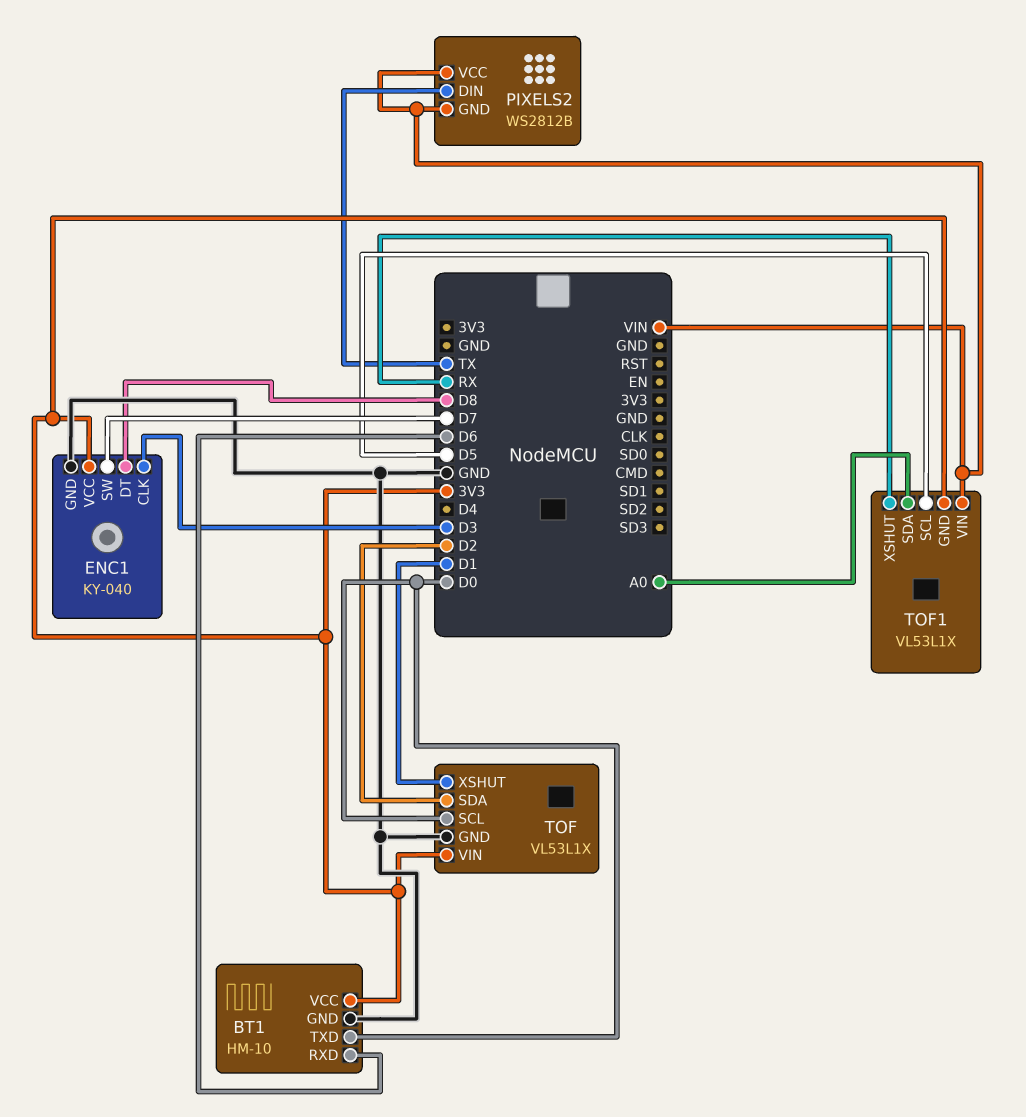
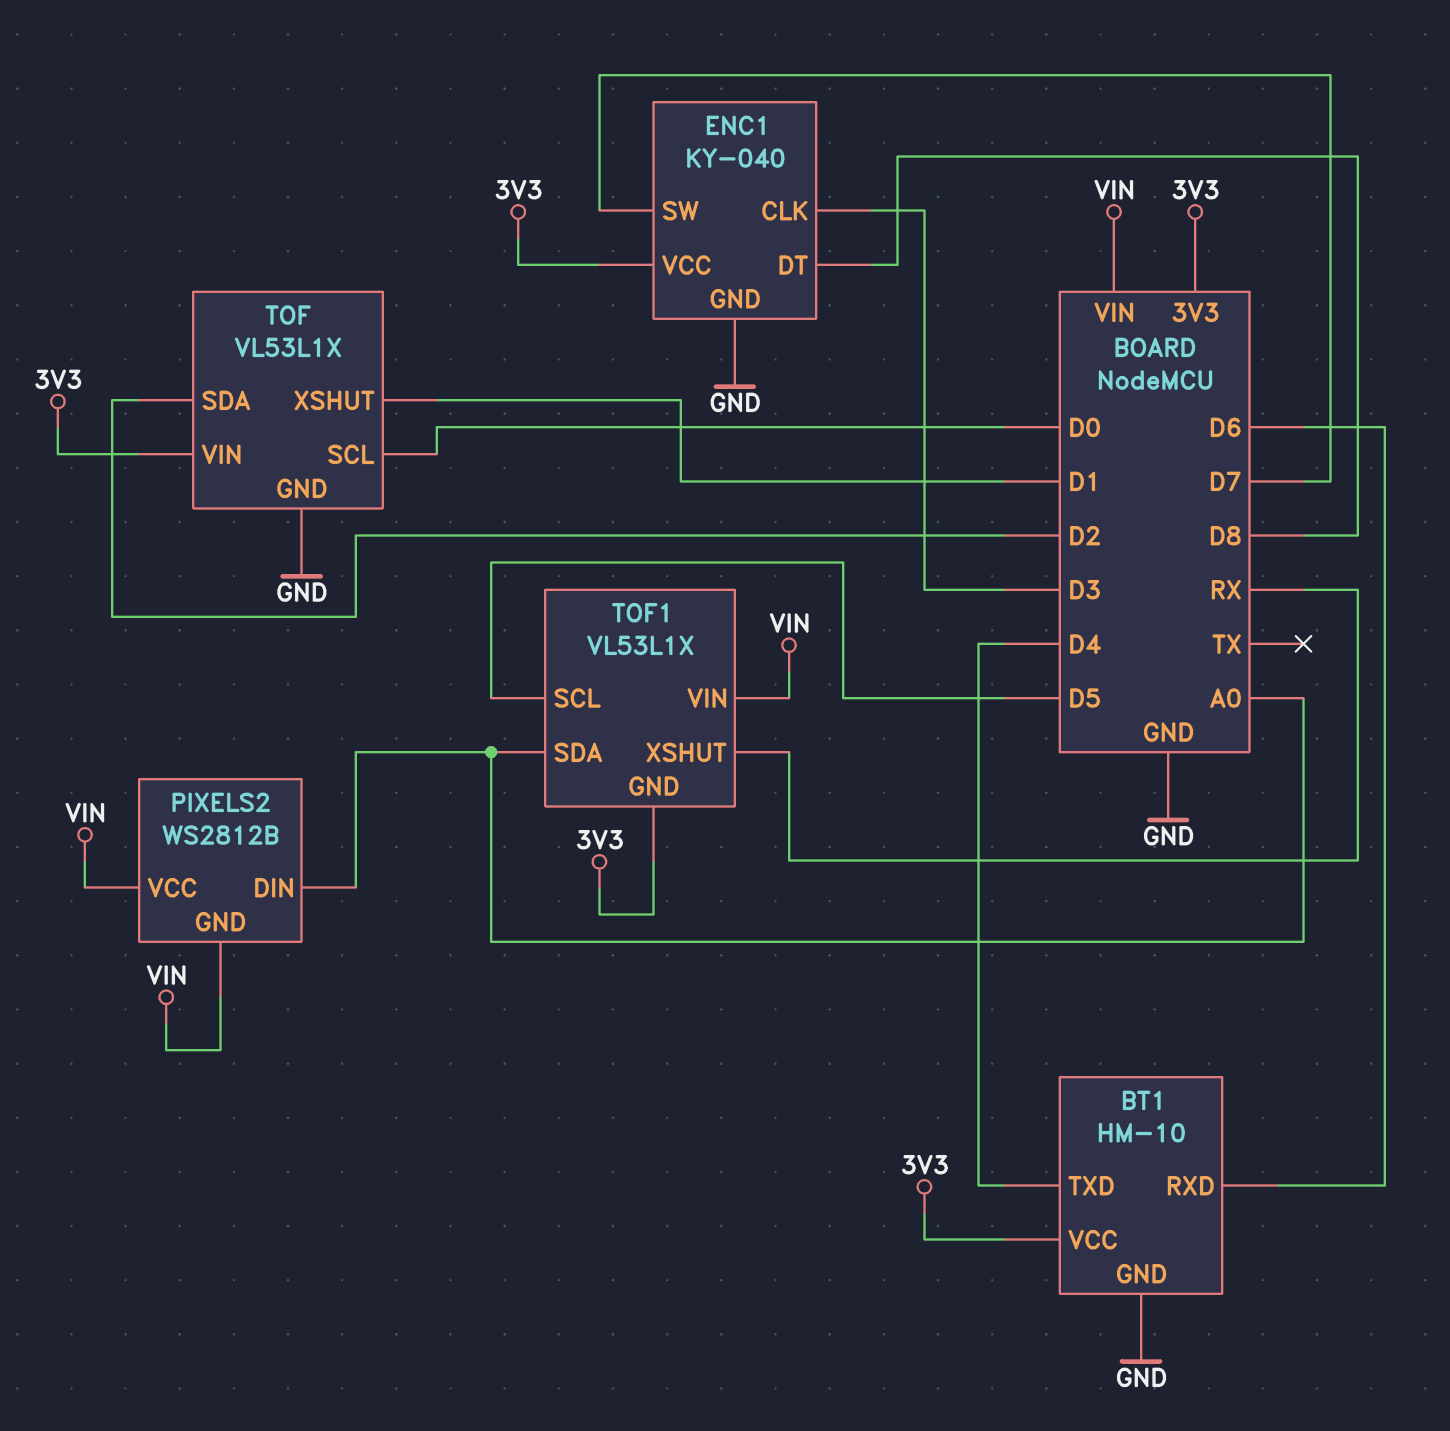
BT1 pin TXD: D0 -> D4
PIXELS2 pin DIN: TX -> A0

